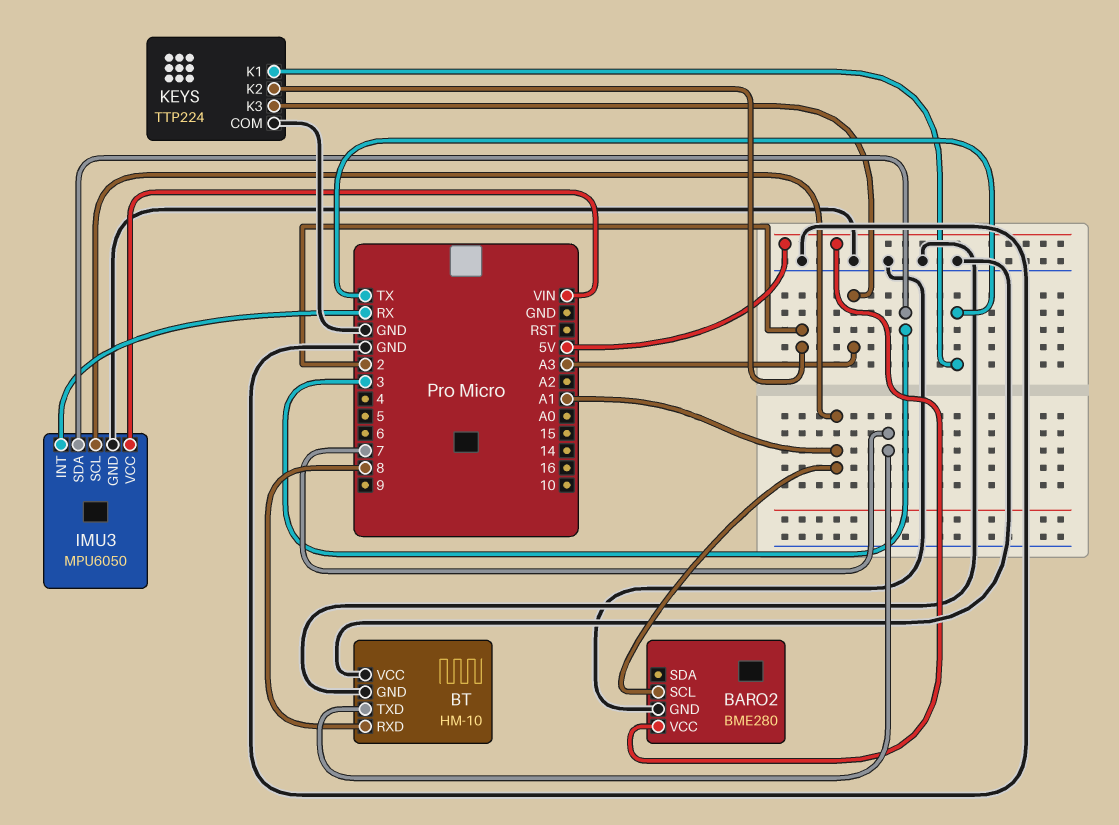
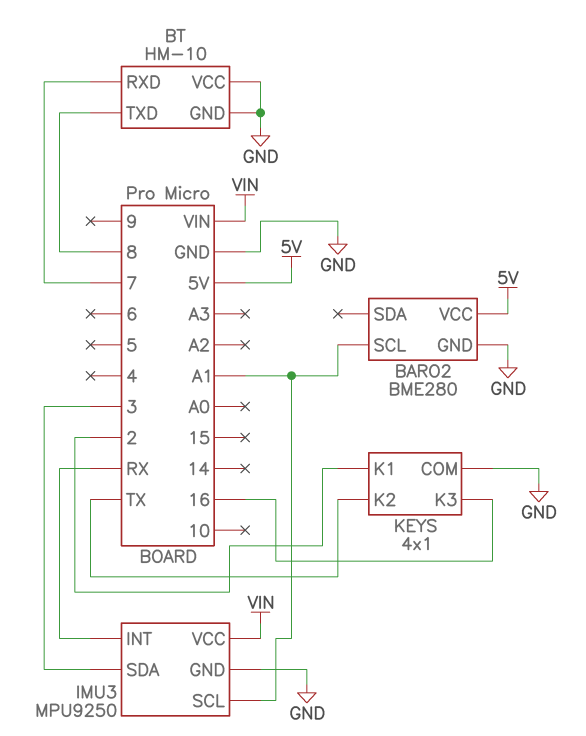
BT pin RXD: 8 -> 7
BT pin TXD: 7 -> 8
IMU3: MPU6050 -> MPU9250
KEYS: TTP224 -> 4x1
KEYS pin K1: TX -> 2
KEYS pin K2: 2 -> TX
KEYS pin K3: A3 -> 16

